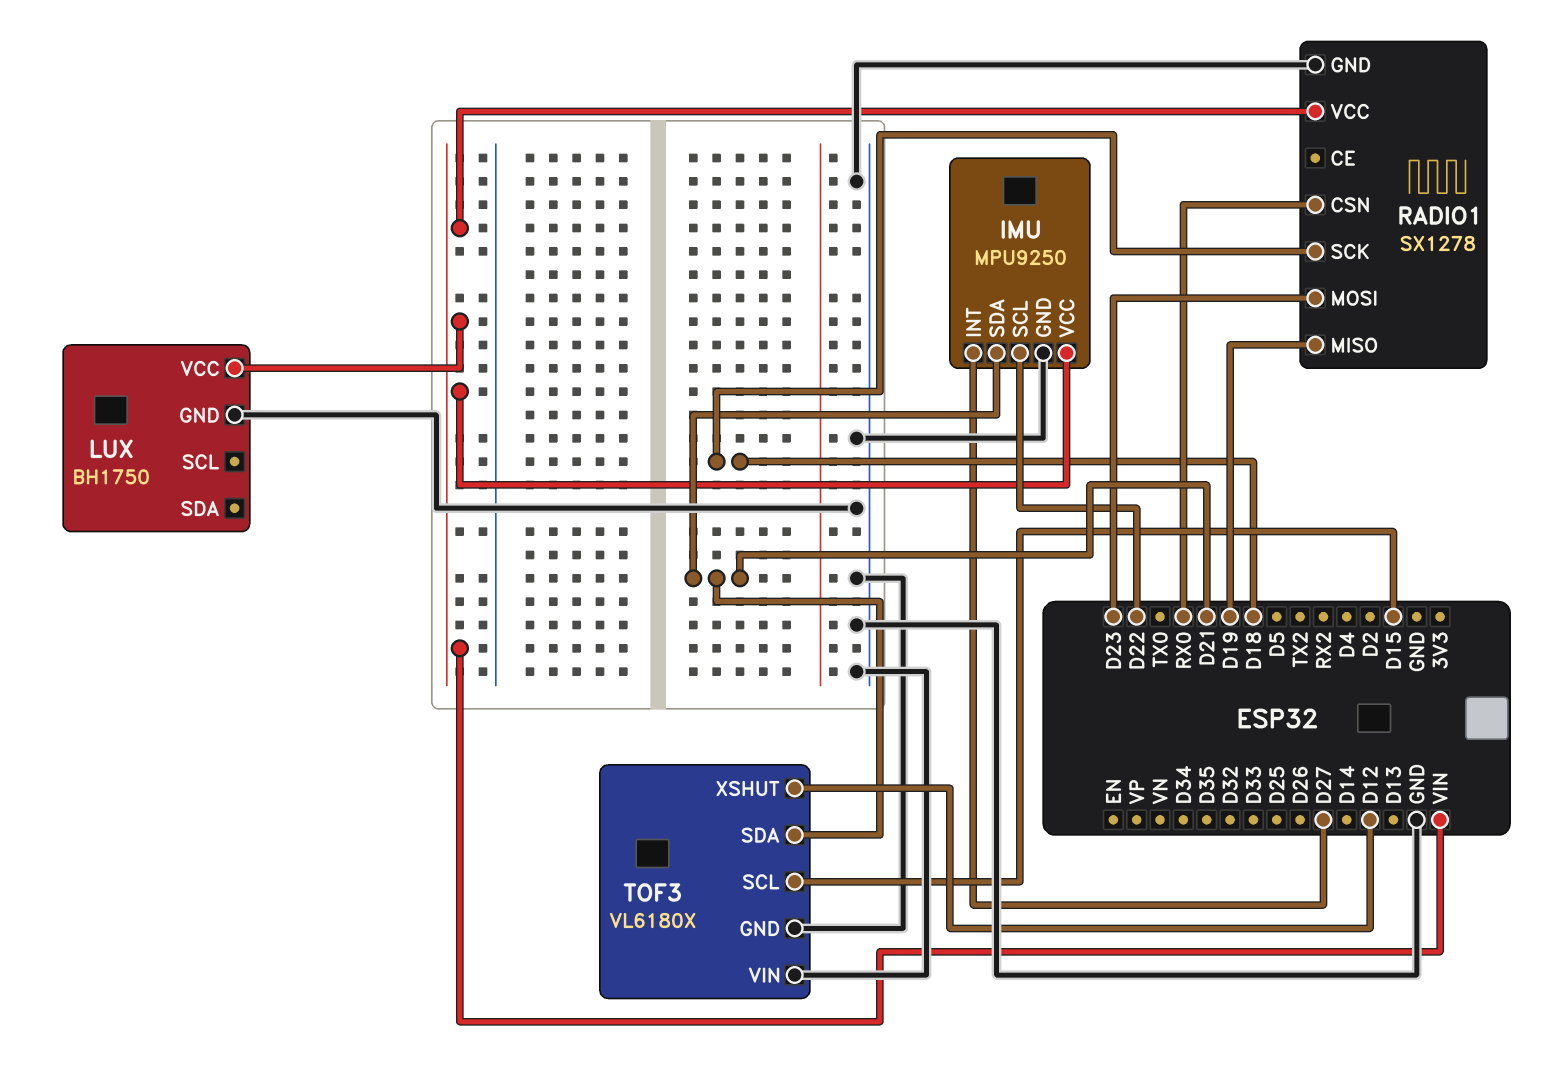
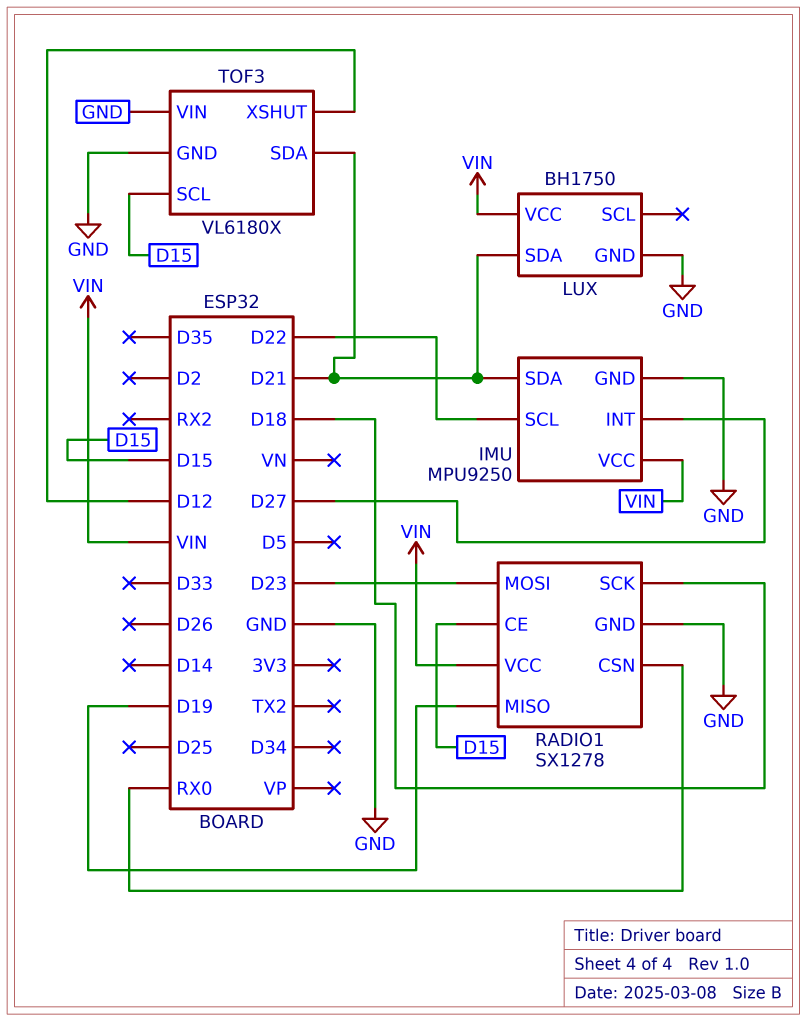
LUX pin SDA: none -> D21
RADIO1 pin CE: none -> D15

